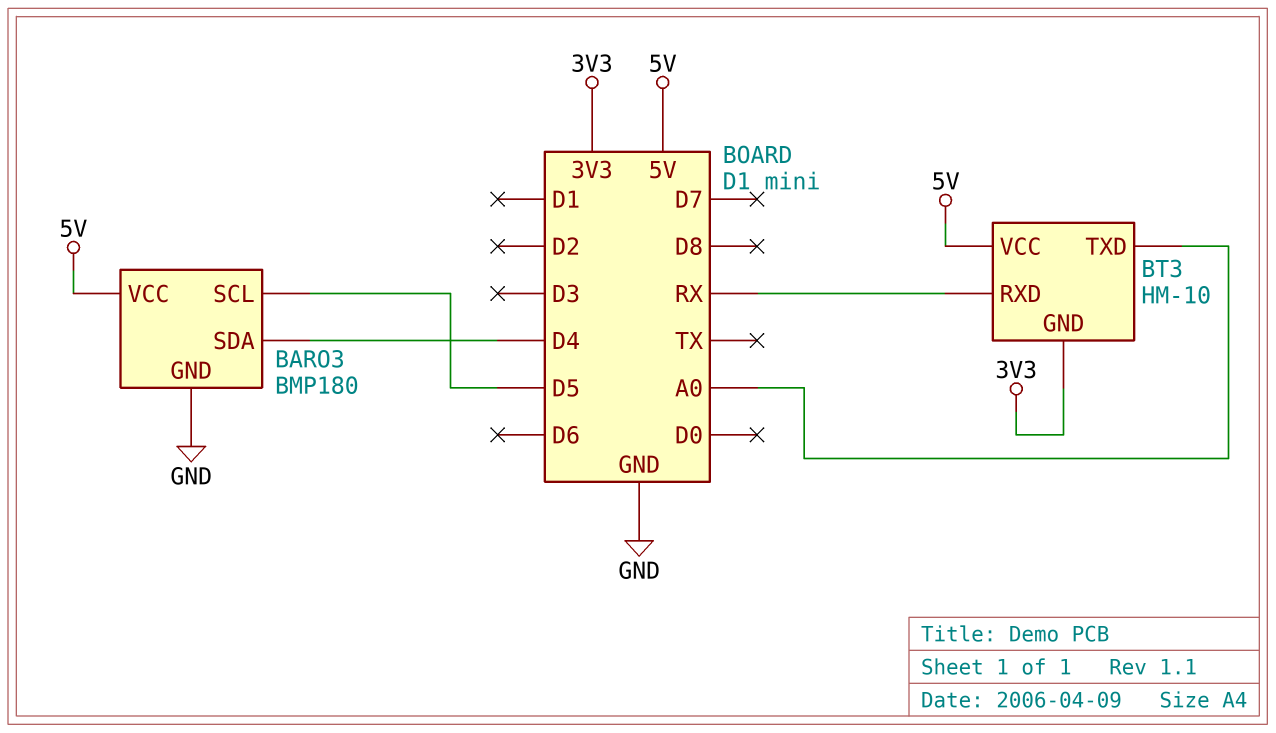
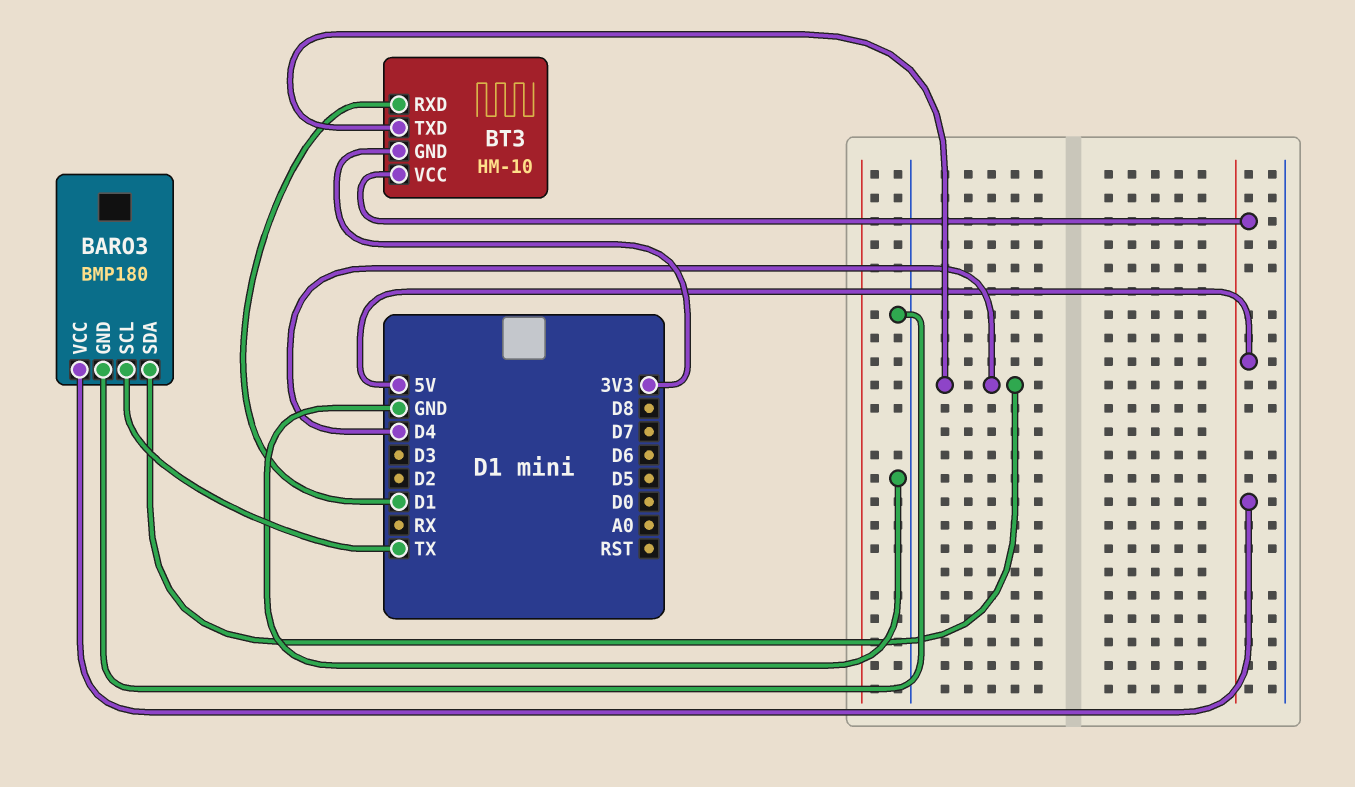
BARO3 pin SCL: D5 -> TX
BT3 pin RXD: RX -> D1
BT3 pin TXD: A0 -> D4

